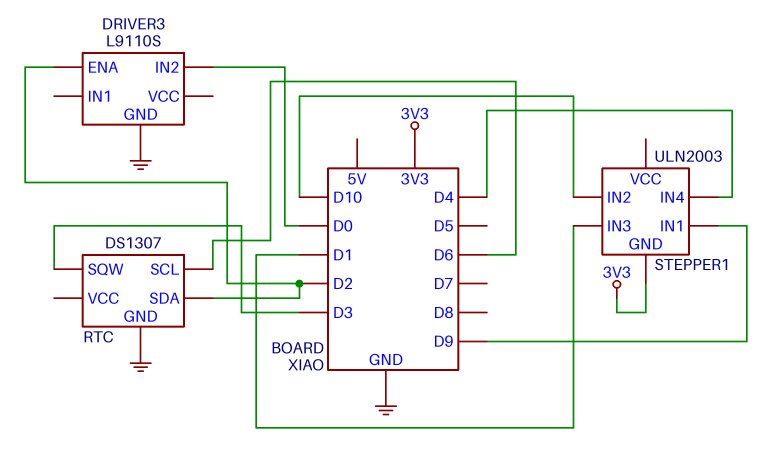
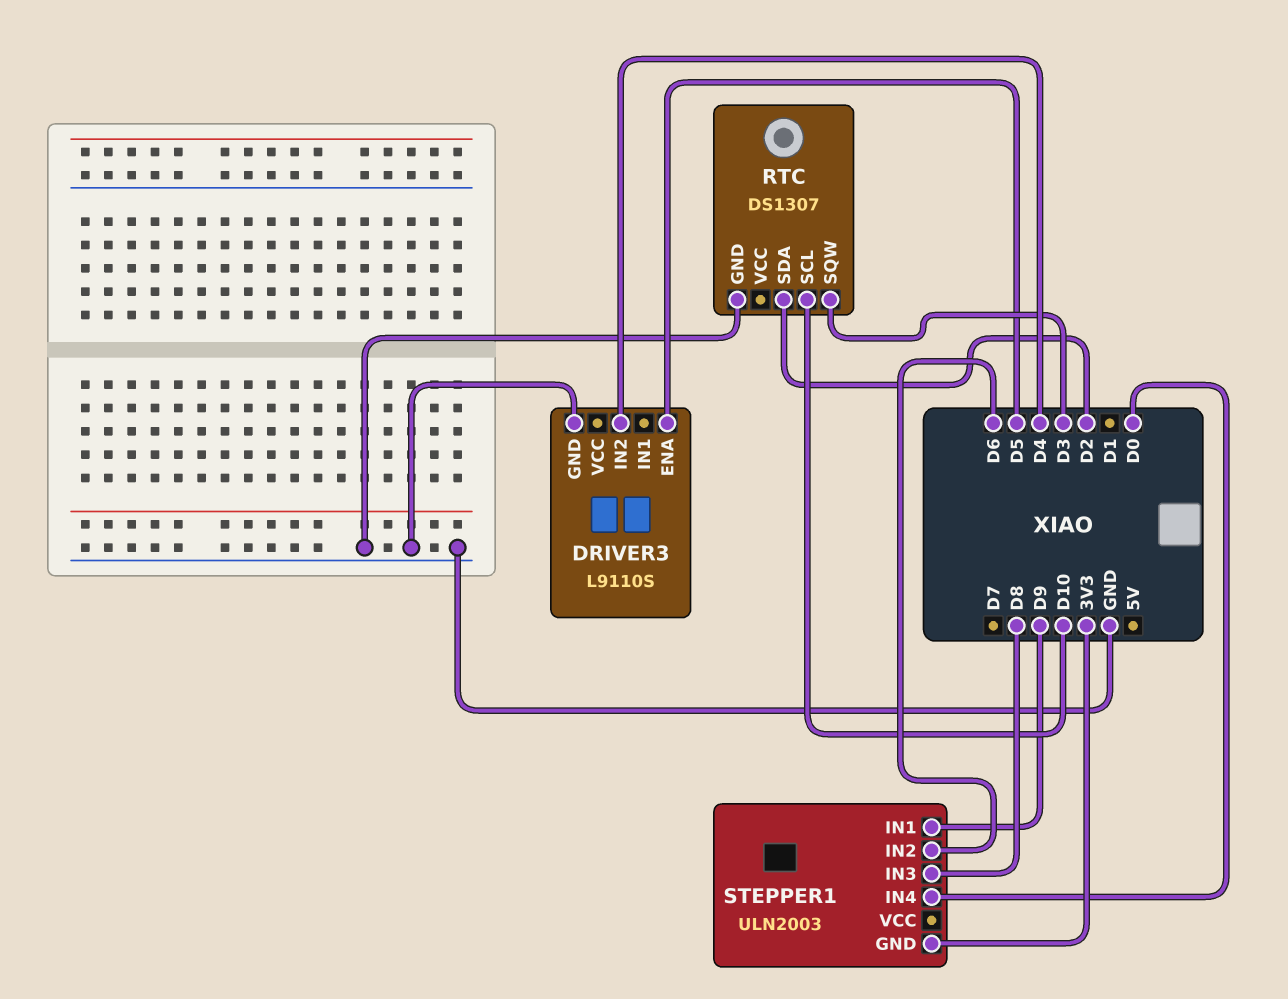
DRIVER3 pin ENA: D2 -> D5
DRIVER3 pin IN2: D0 -> D4
RTC pin SCL: D6 -> D10
STEPPER1 pin IN2: D10 -> D6
STEPPER1 pin IN3: D1 -> D8
STEPPER1 pin IN4: D4 -> D0

